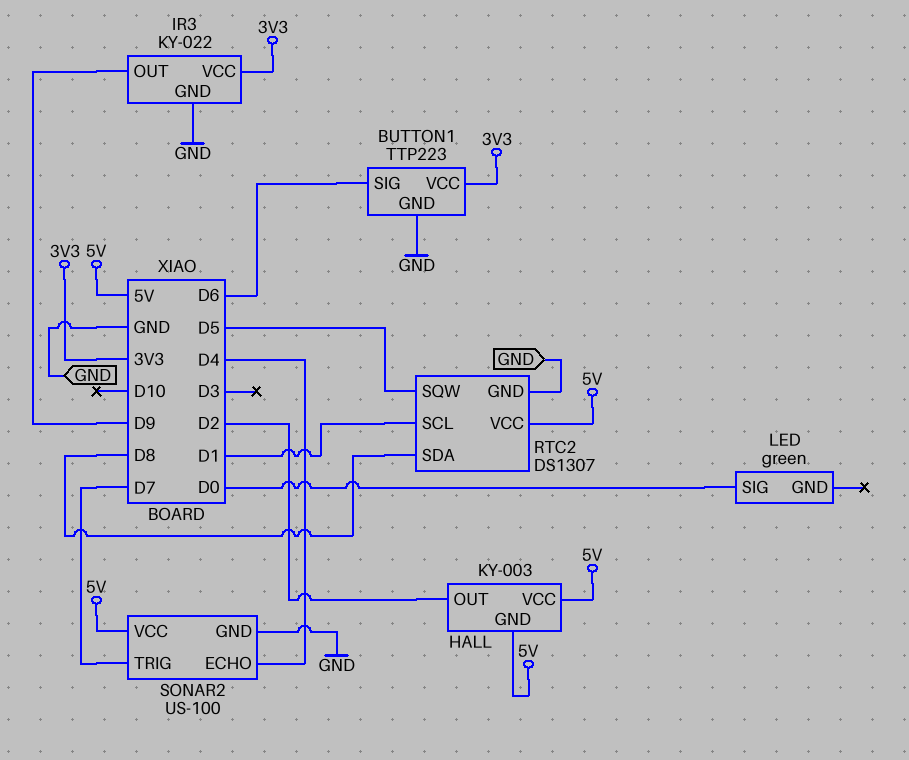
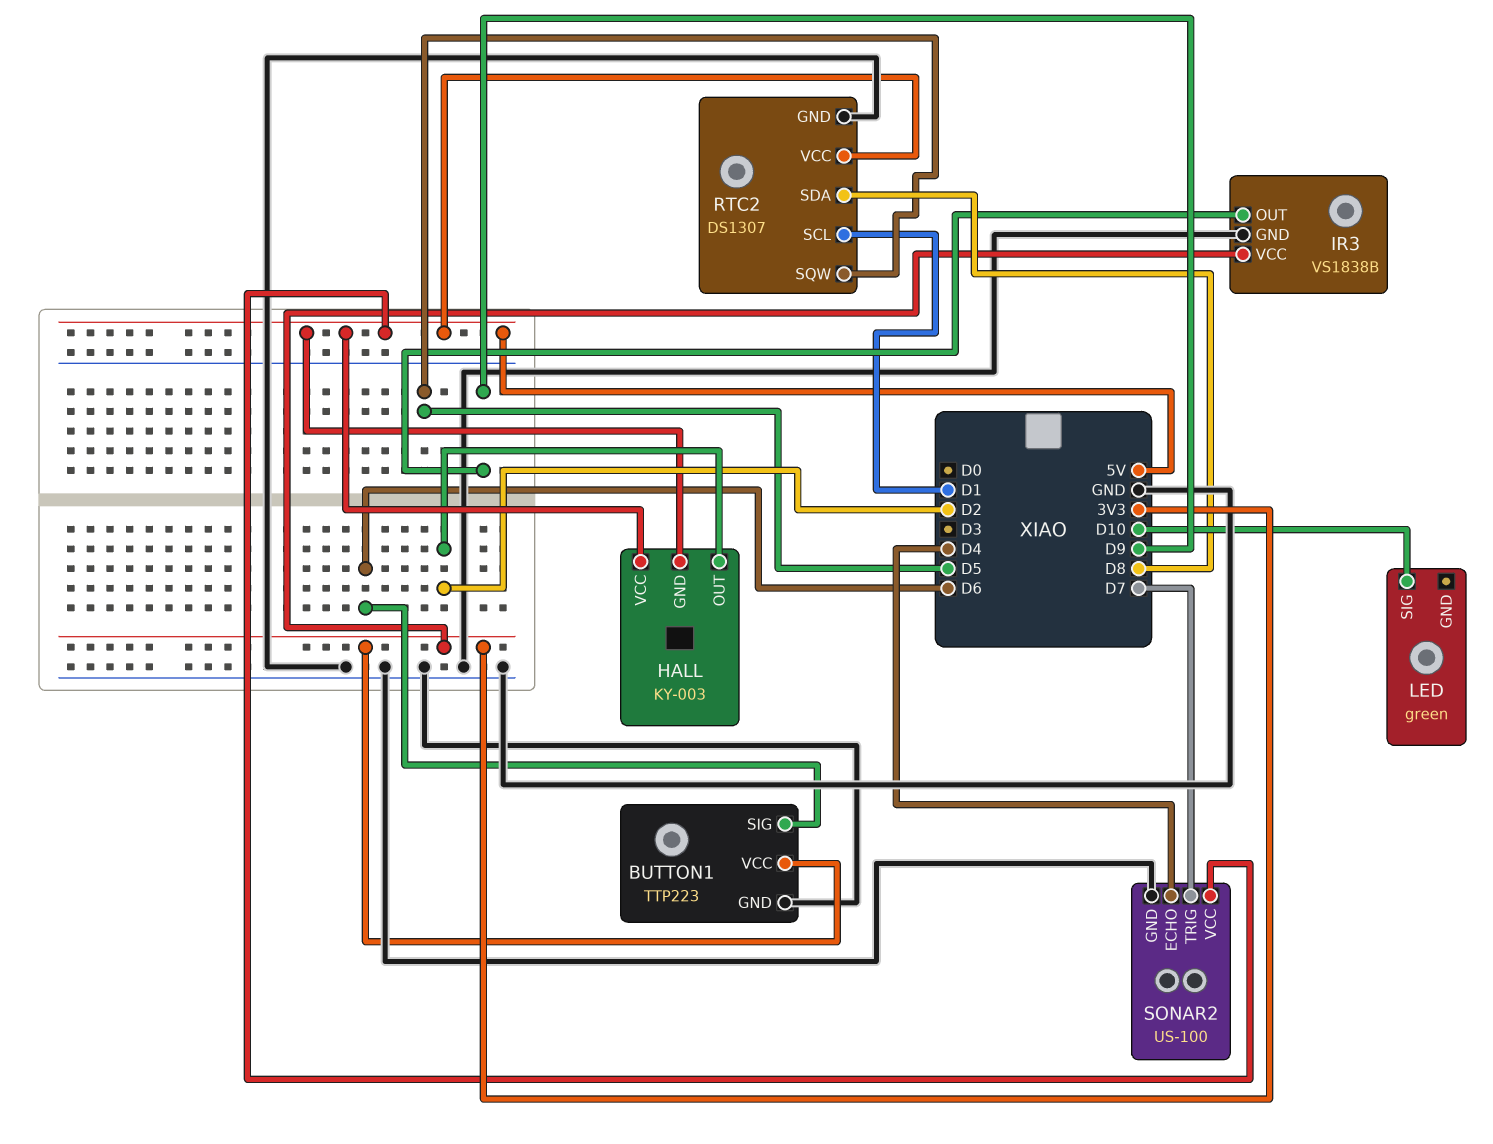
IR3: KY-022 -> VS1838B
LED pin SIG: D0 -> D10

